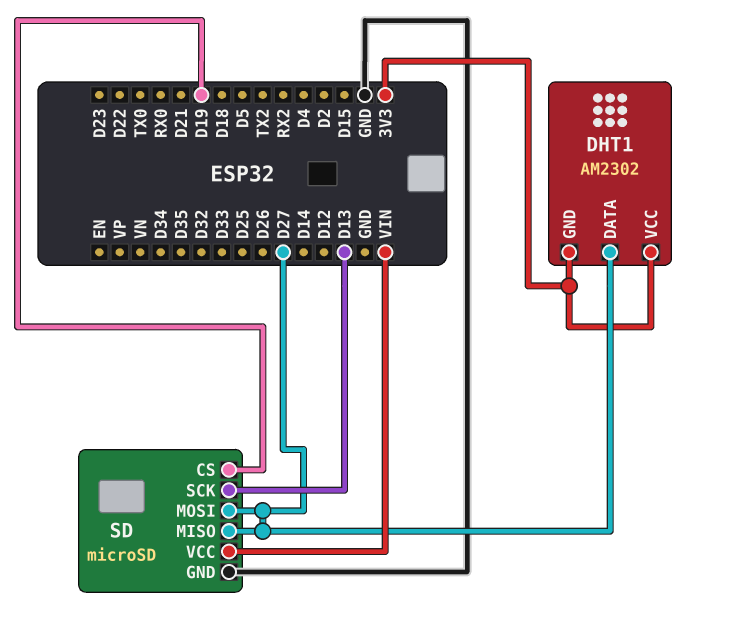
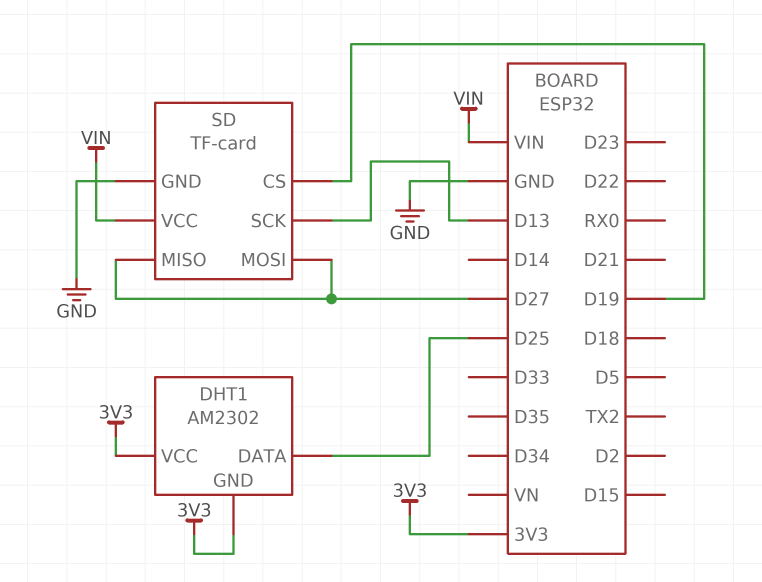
DHT1 pin DATA: D27 -> D25
SD: microSD -> TF-card

